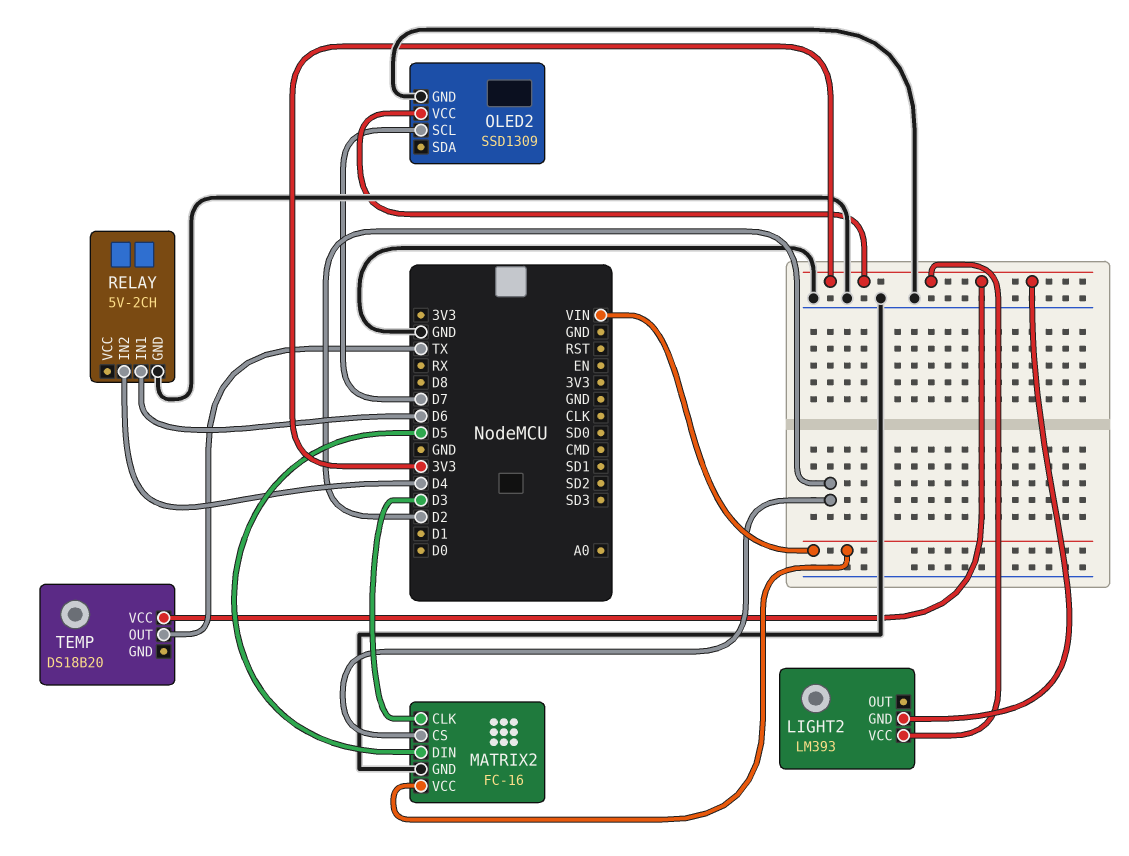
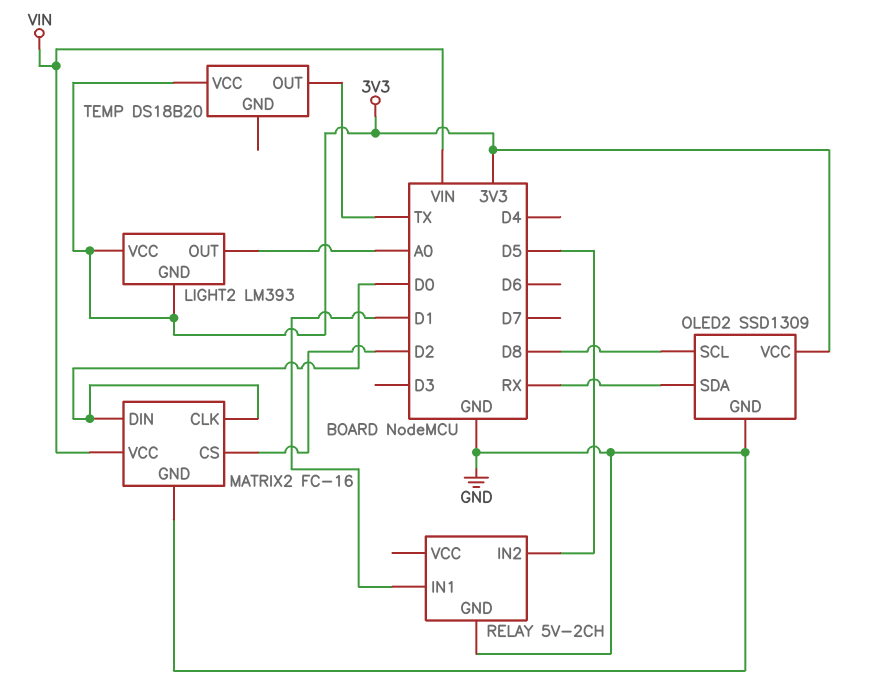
LIGHT2 pin OUT: none -> A0
MATRIX2 pin CLK: D3 -> D0
MATRIX2 pin DIN: D5 -> D0
OLED2 pin SCL: D7 -> D8
OLED2 pin SDA: none -> RX
RELAY pin IN1: D6 -> D1
RELAY pin IN2: D4 -> D5

